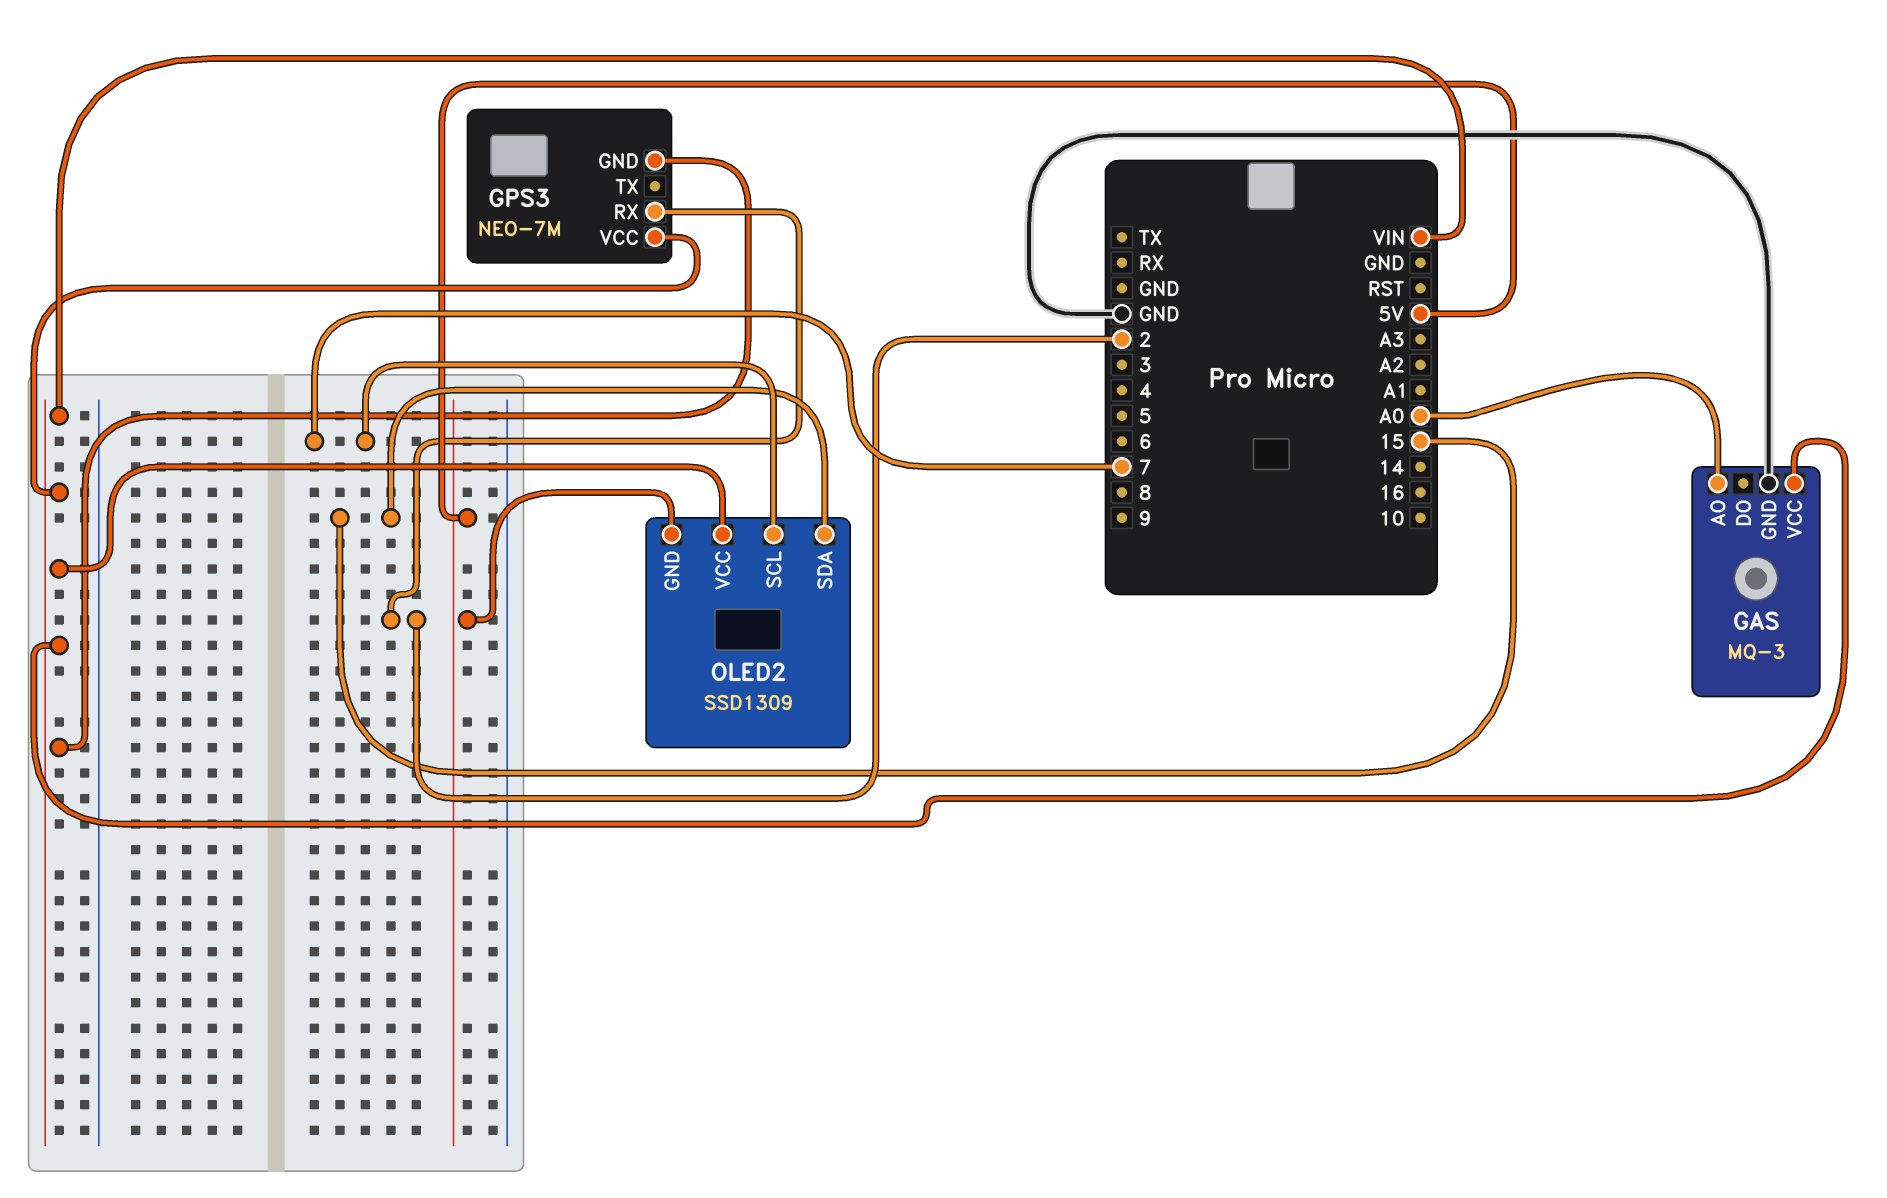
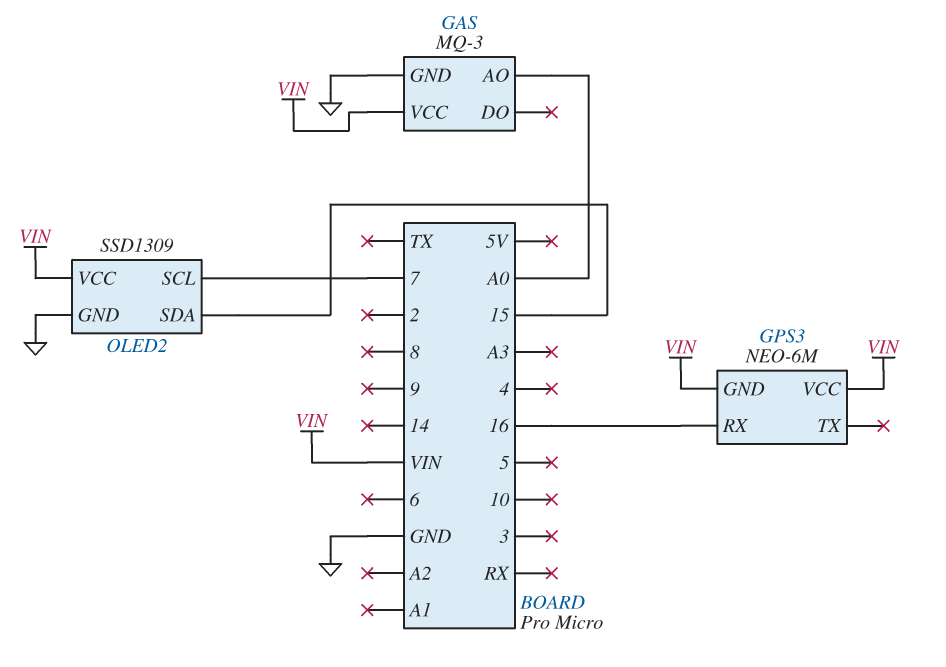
GPS3: NEO-7M -> NEO-6M
GPS3 pin RX: 2 -> 16
OLED2 pin GND: 5V -> GND

